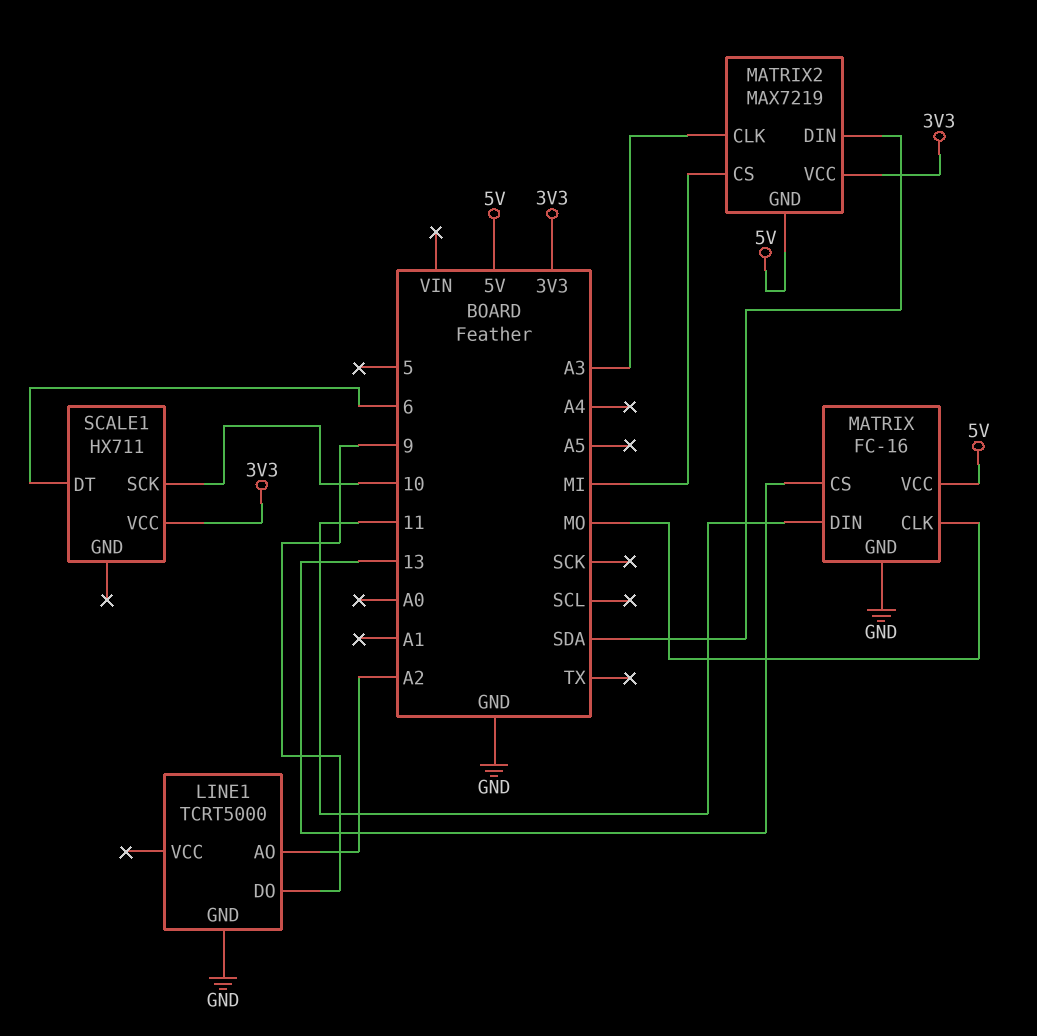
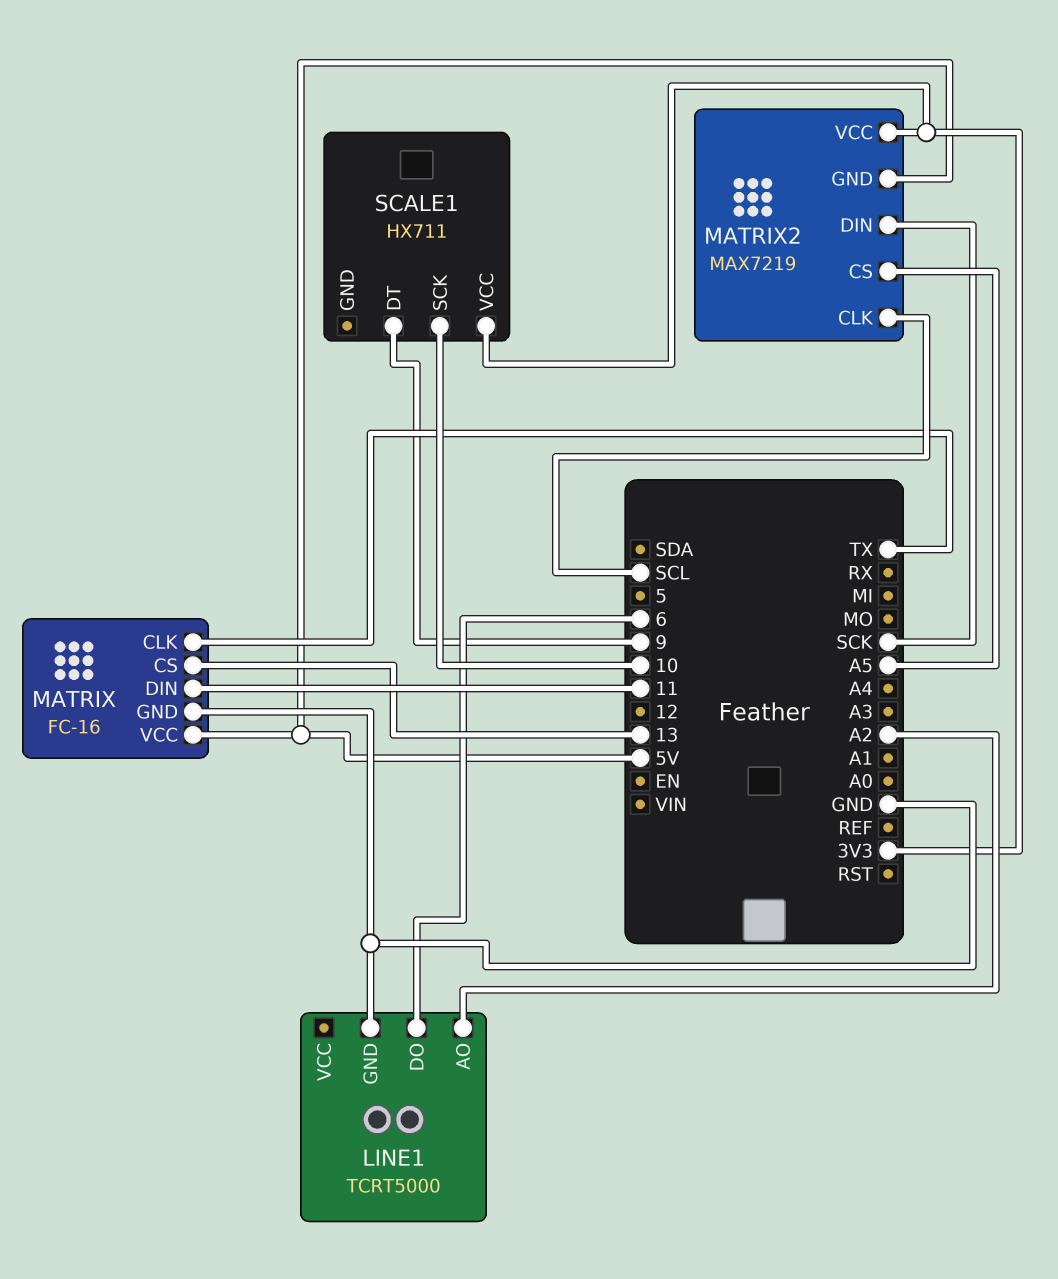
LINE1 pin DO: 9 -> 6
MATRIX pin CLK: MO -> TX
MATRIX2 pin CLK: A3 -> SCL
MATRIX2 pin CS: MI -> A5
MATRIX2 pin DIN: SDA -> SCK
SCALE1 pin DT: 6 -> 9

